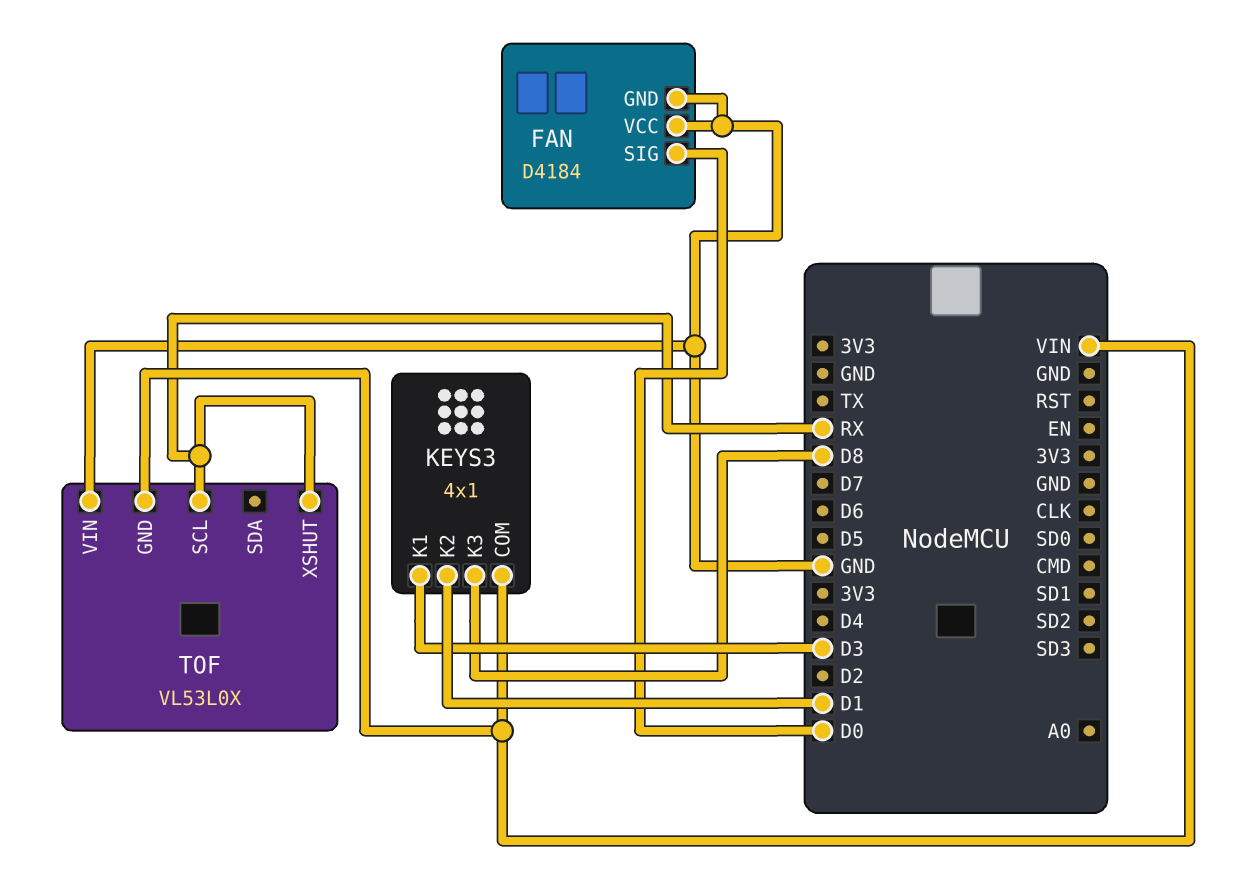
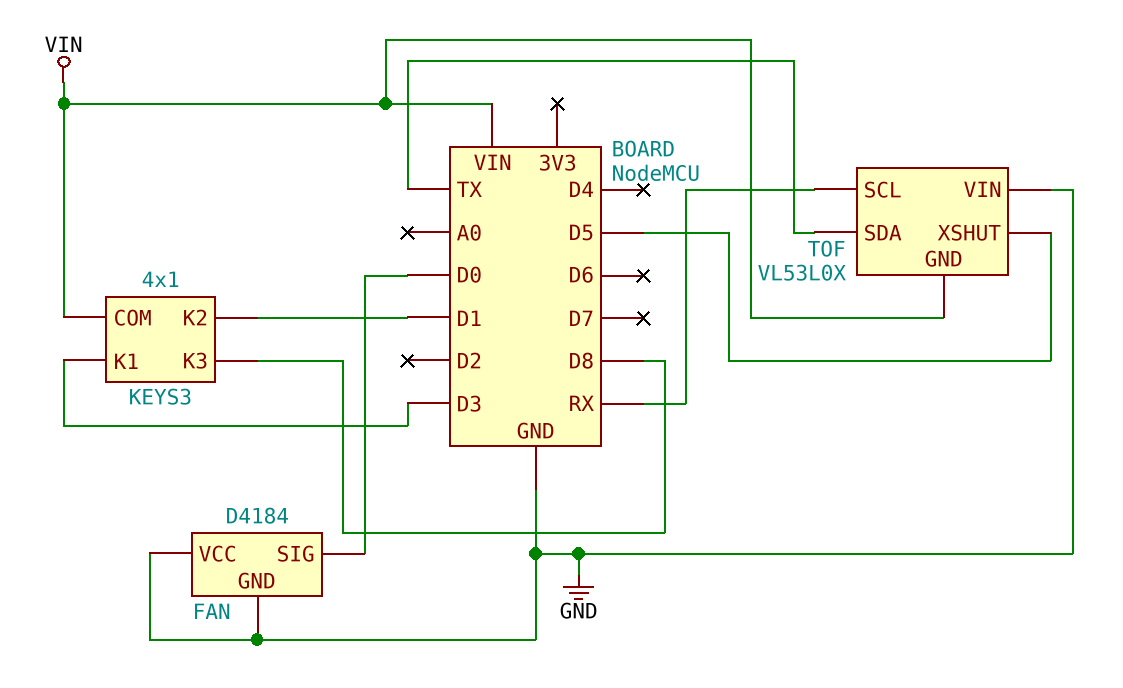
TOF pin SDA: none -> TX
TOF pin XSHUT: RX -> D5

